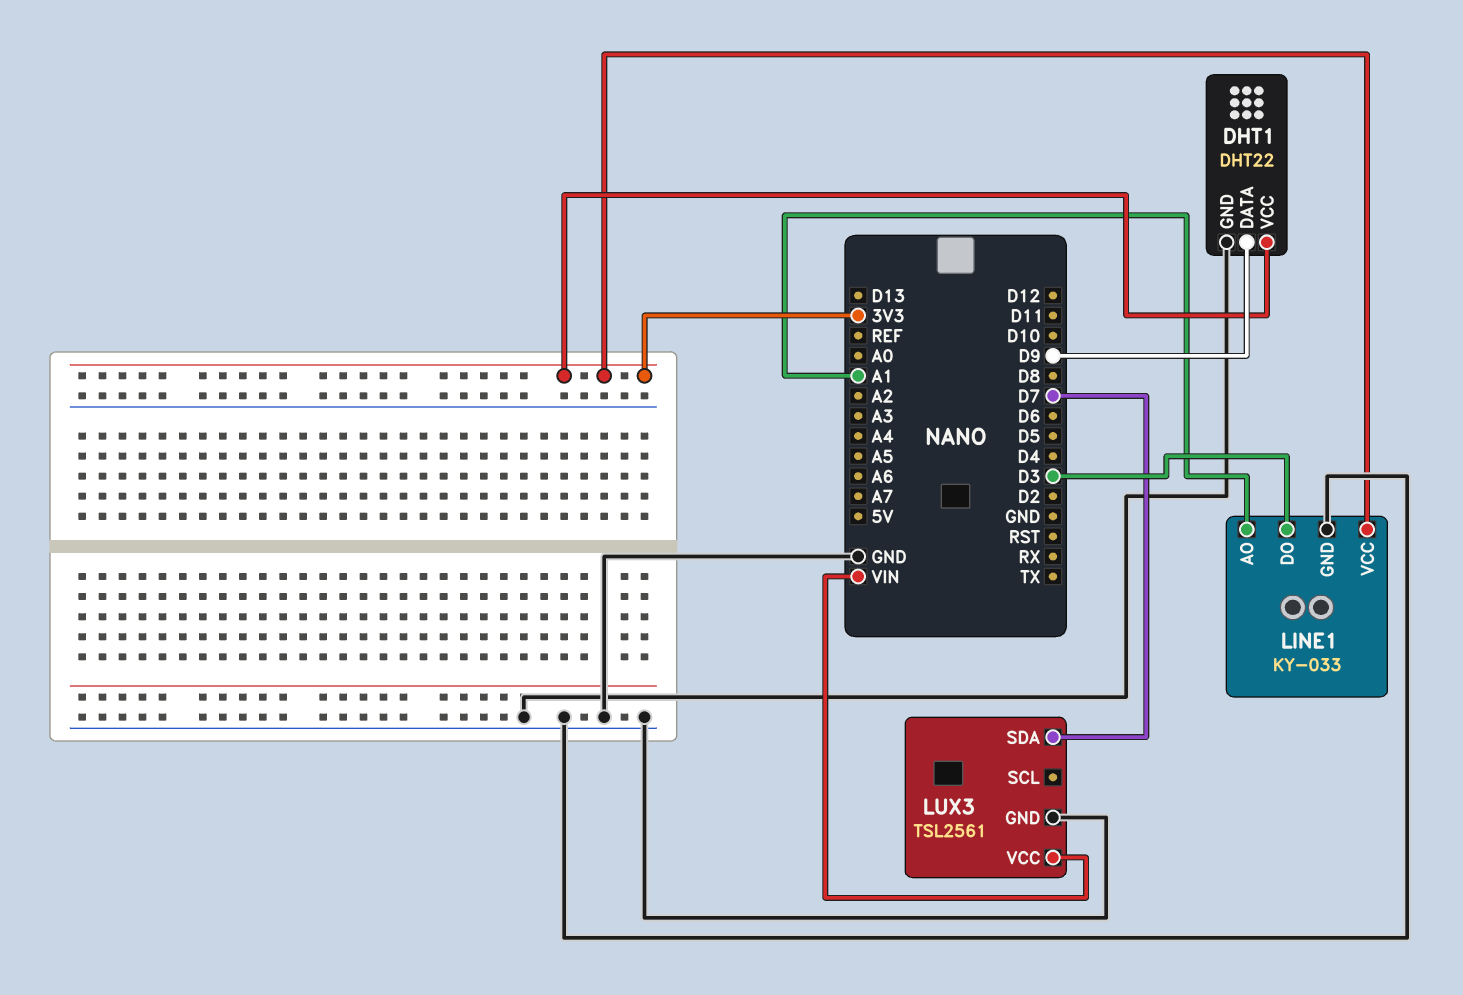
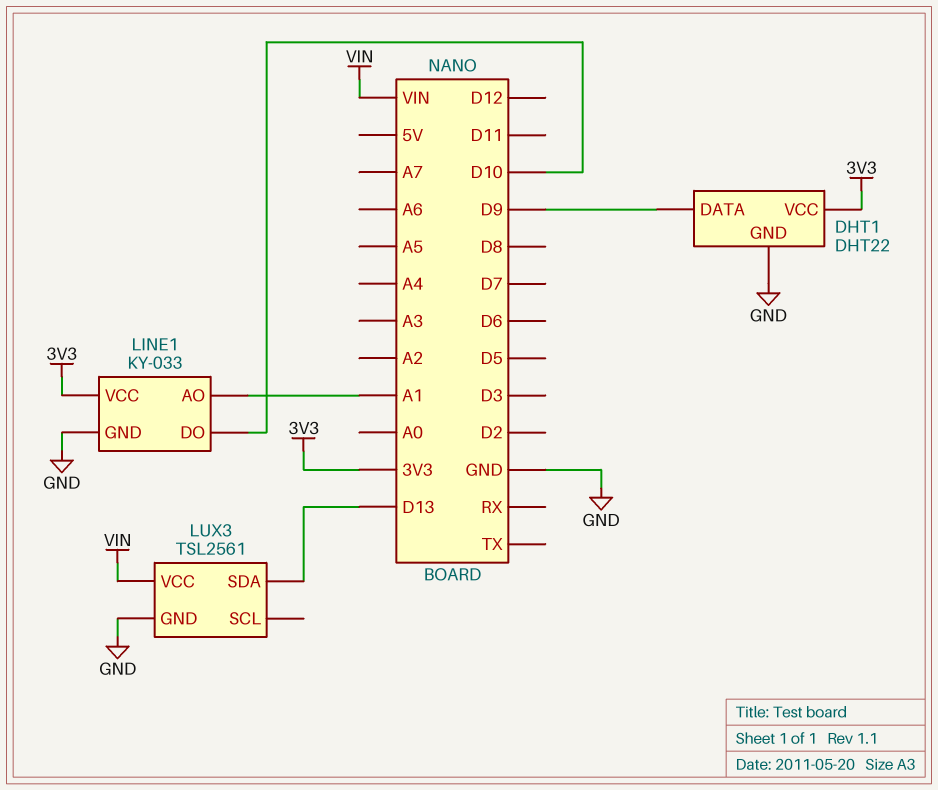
LINE1 pin DO: D3 -> D10
LUX3 pin SDA: D7 -> D13

